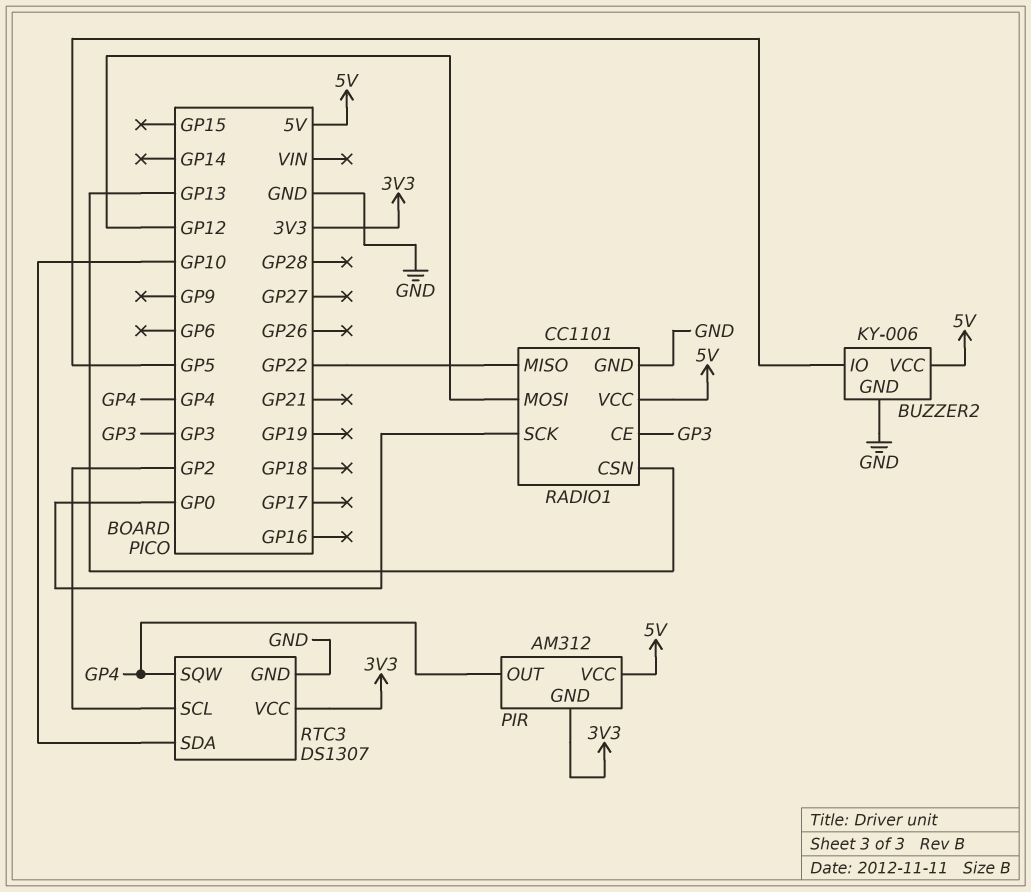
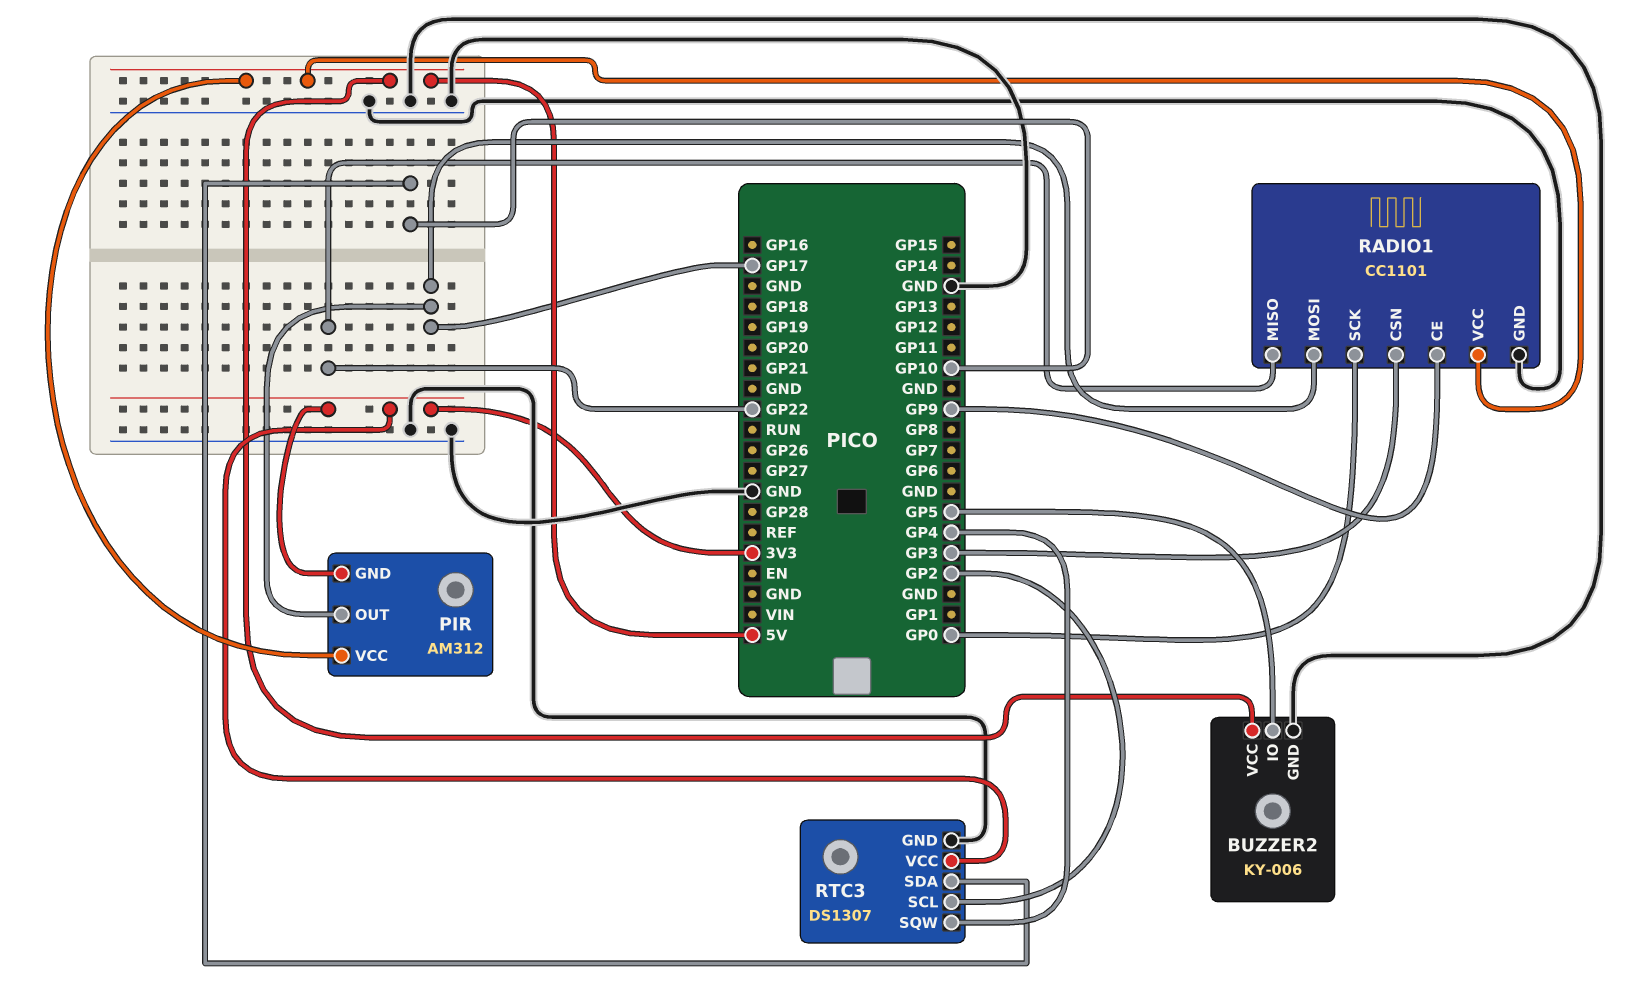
PIR pin OUT: GP4 -> GP17
RADIO1 pin CE: GP3 -> GP9
RADIO1 pin CSN: GP13 -> GP3
RADIO1 pin MOSI: GP12 -> GP17

